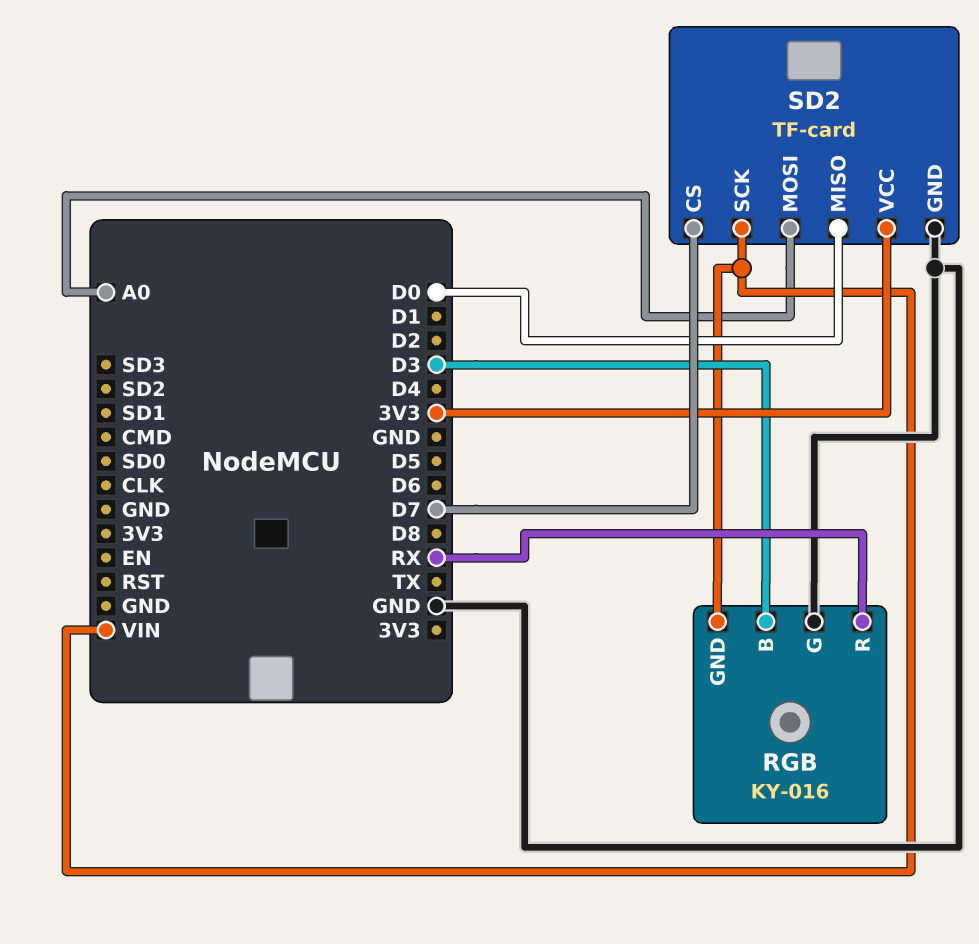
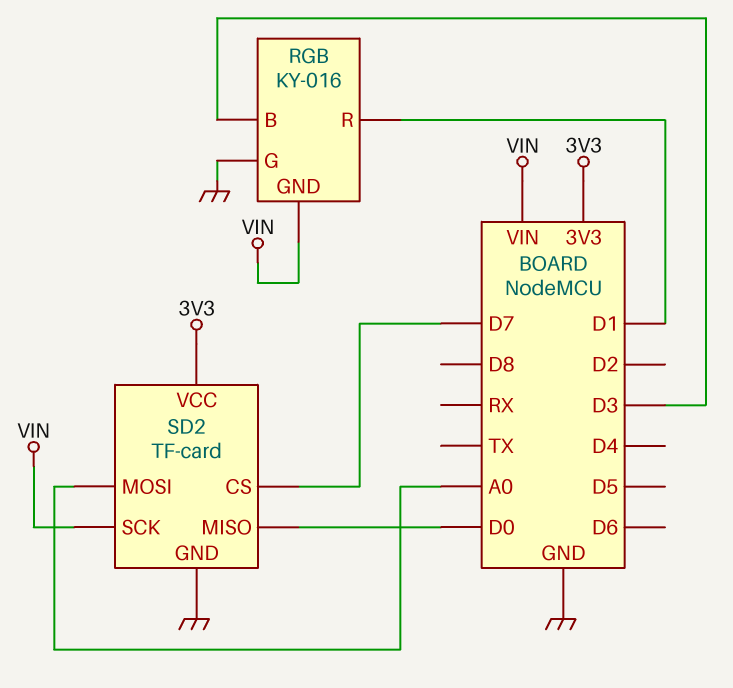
RGB pin R: RX -> D1

